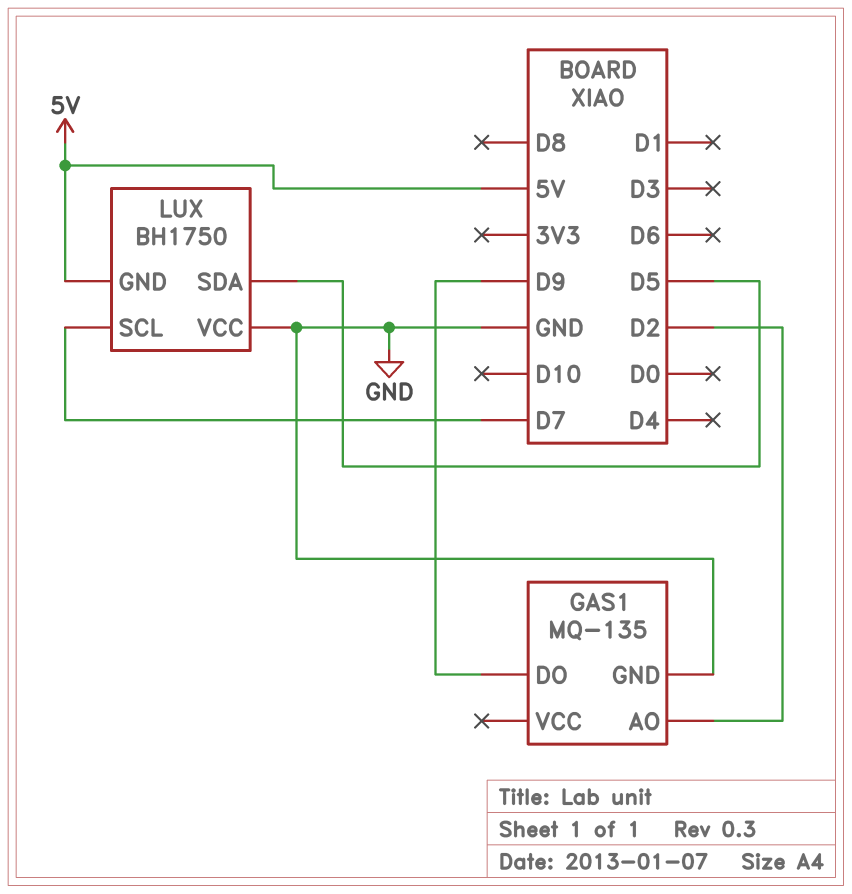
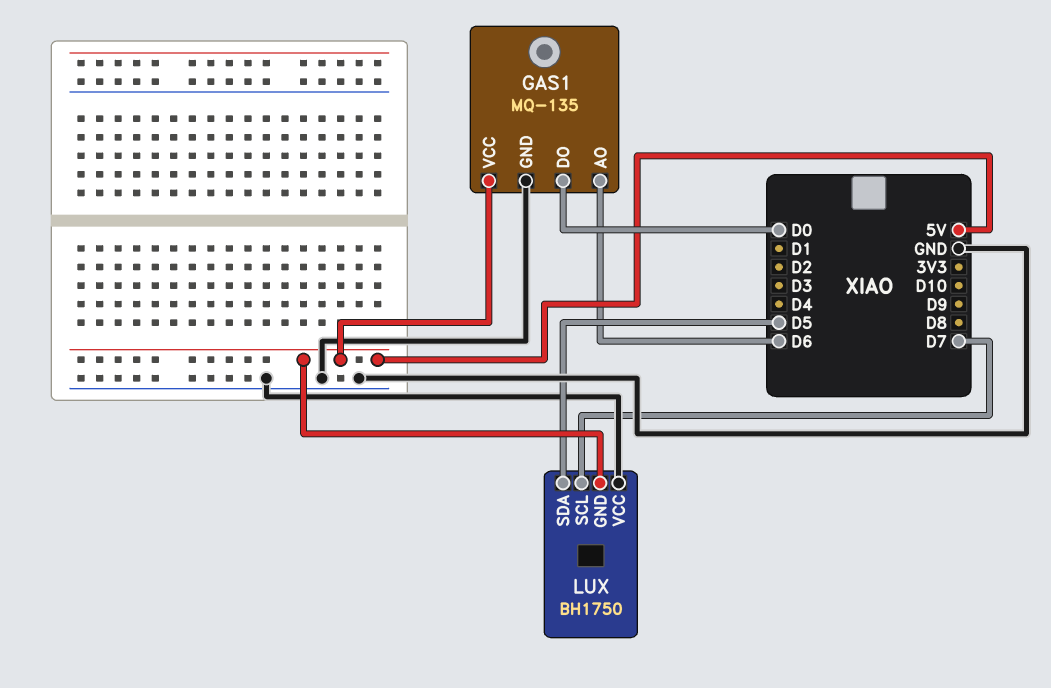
GAS1 pin AO: D2 -> D6
GAS1 pin DO: D9 -> D0
GAS1 pin VCC: none -> 5V

